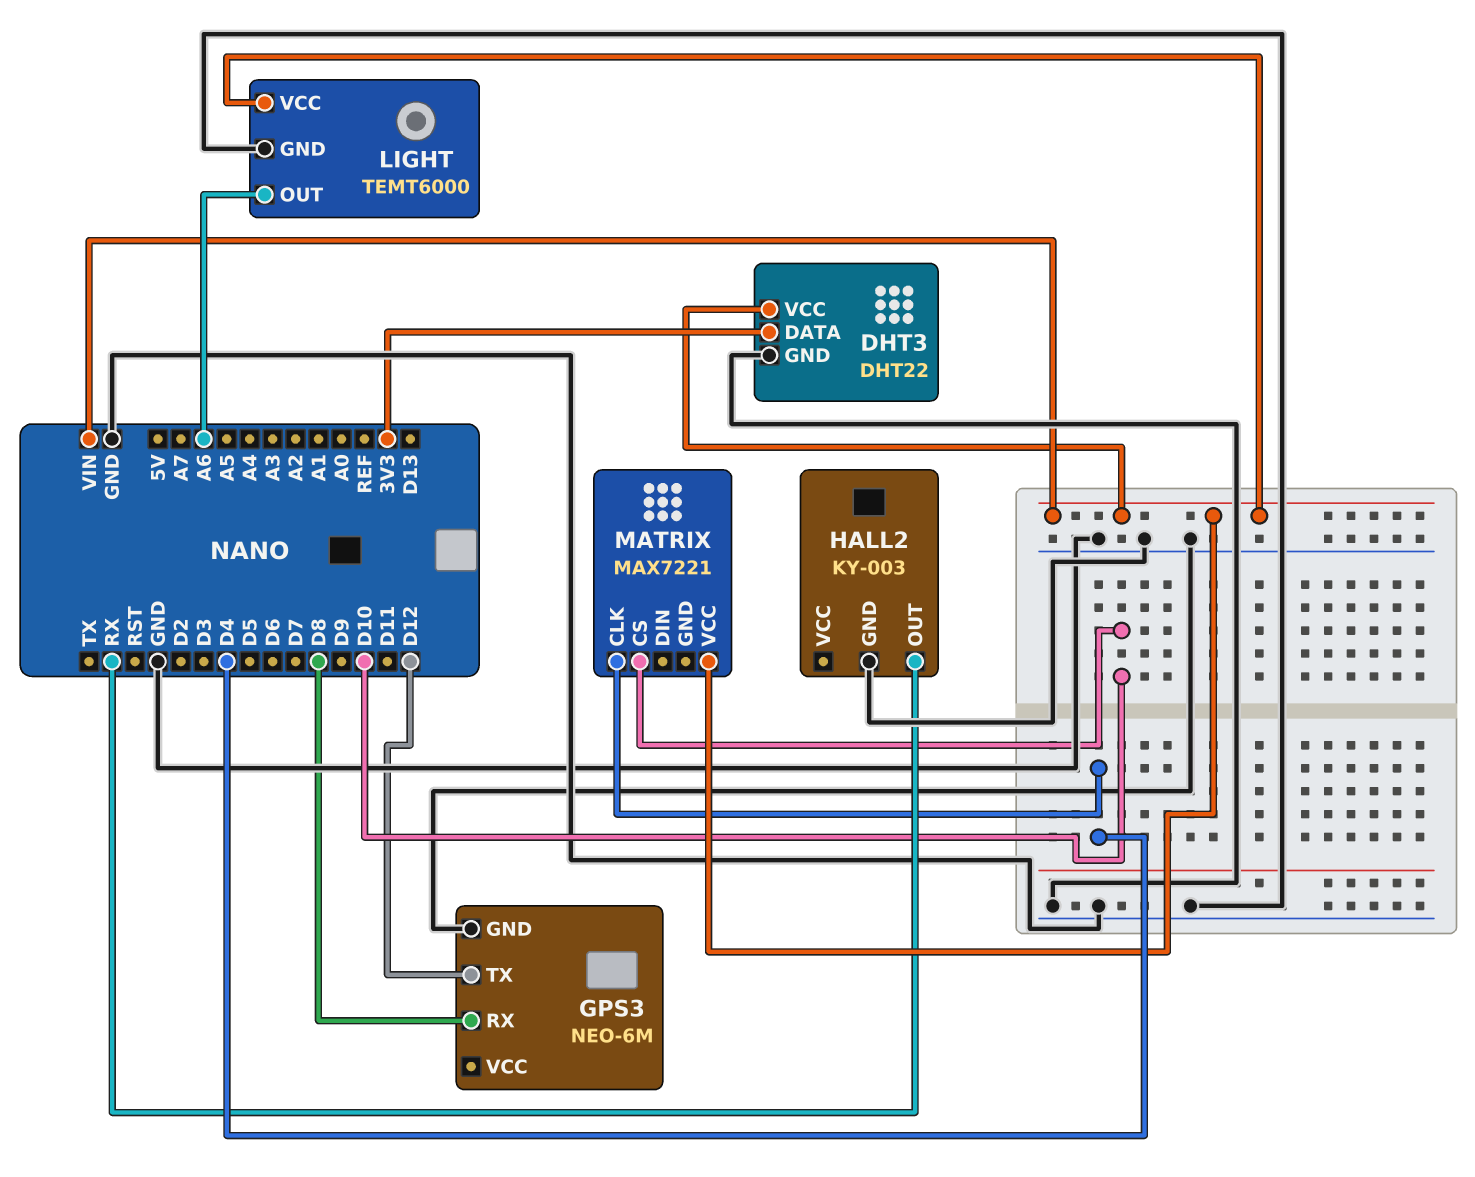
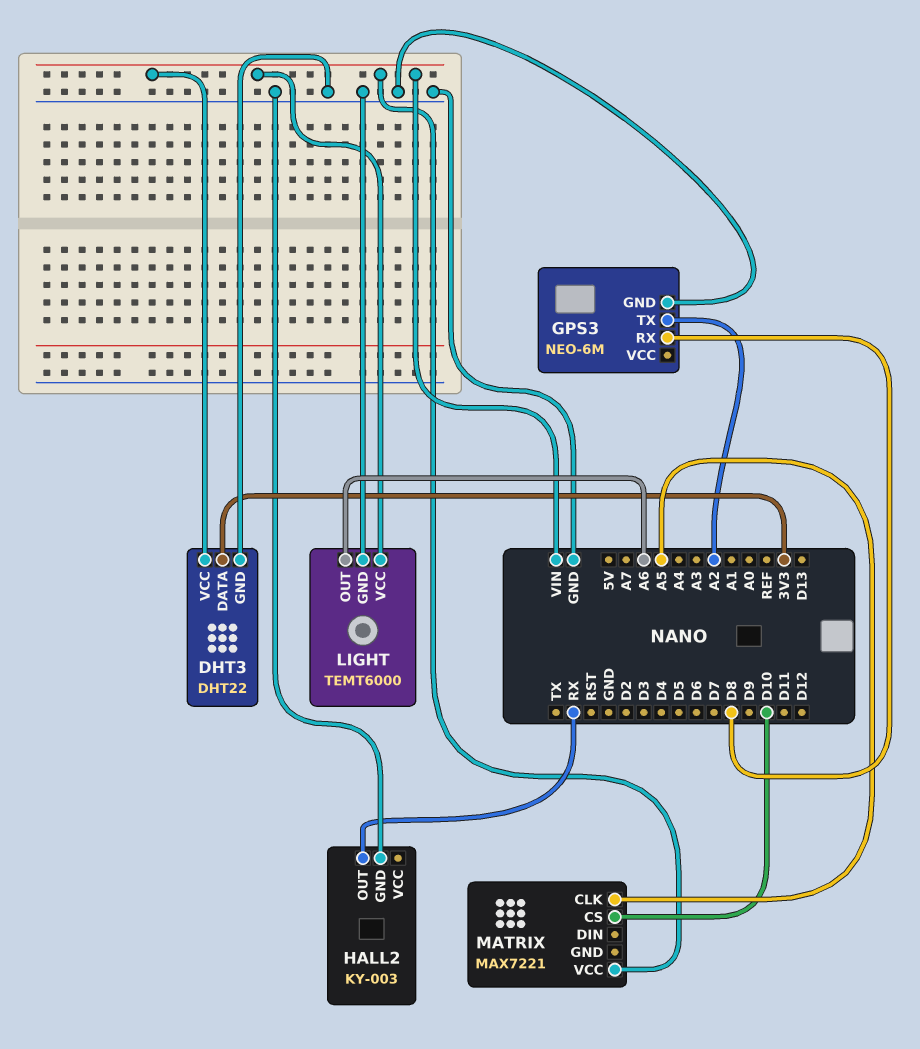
GPS3 pin TX: D12 -> A2
MATRIX pin CLK: D4 -> A5

